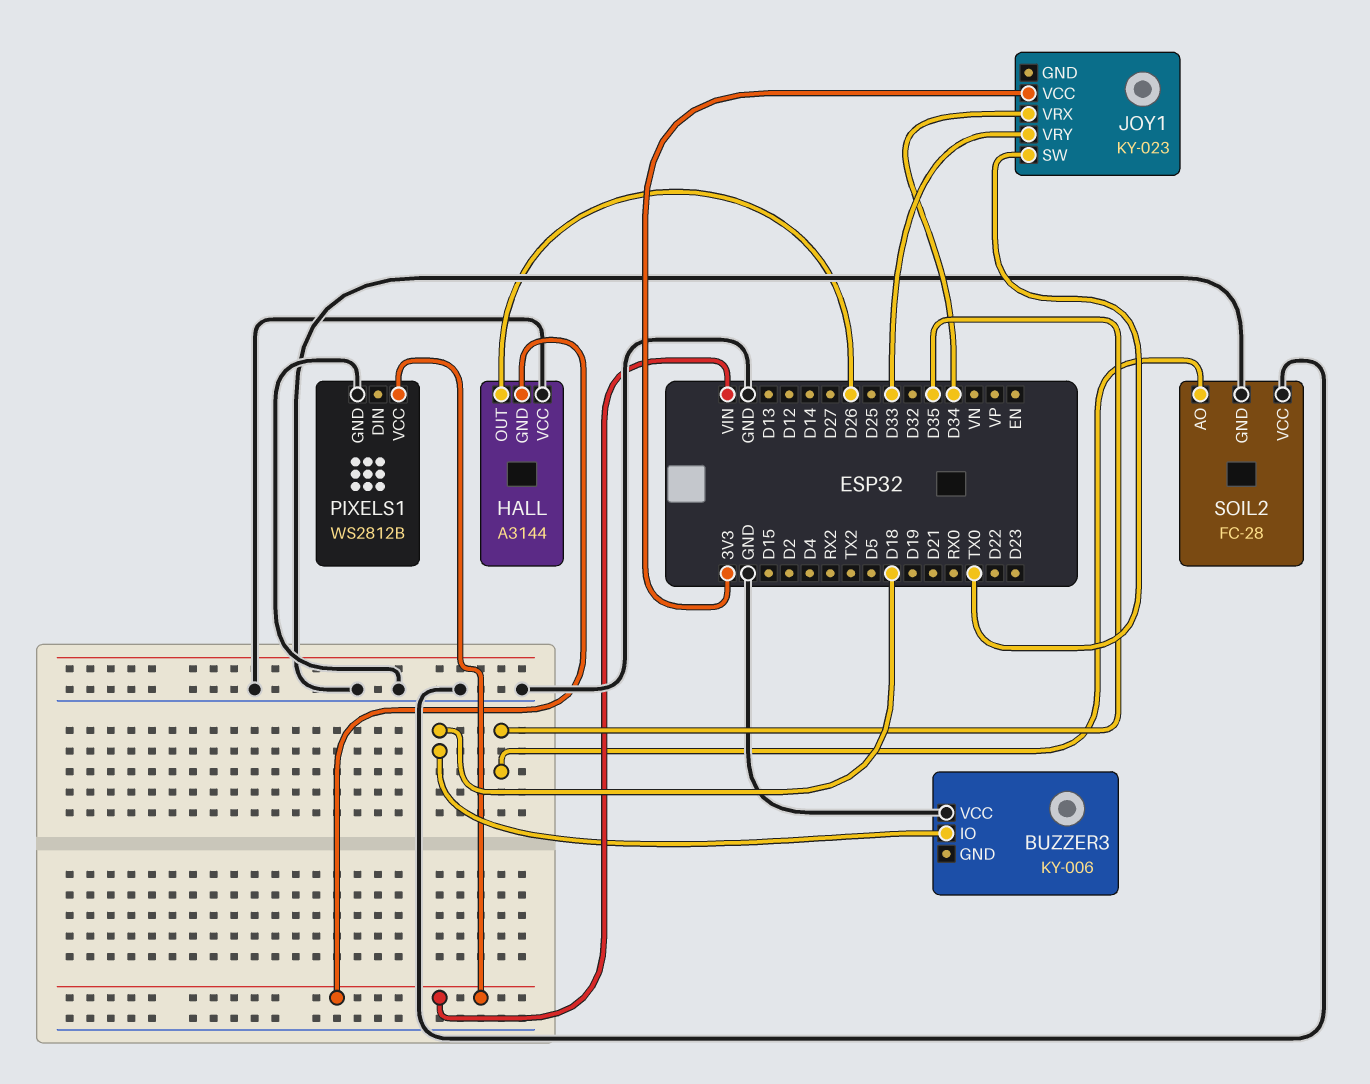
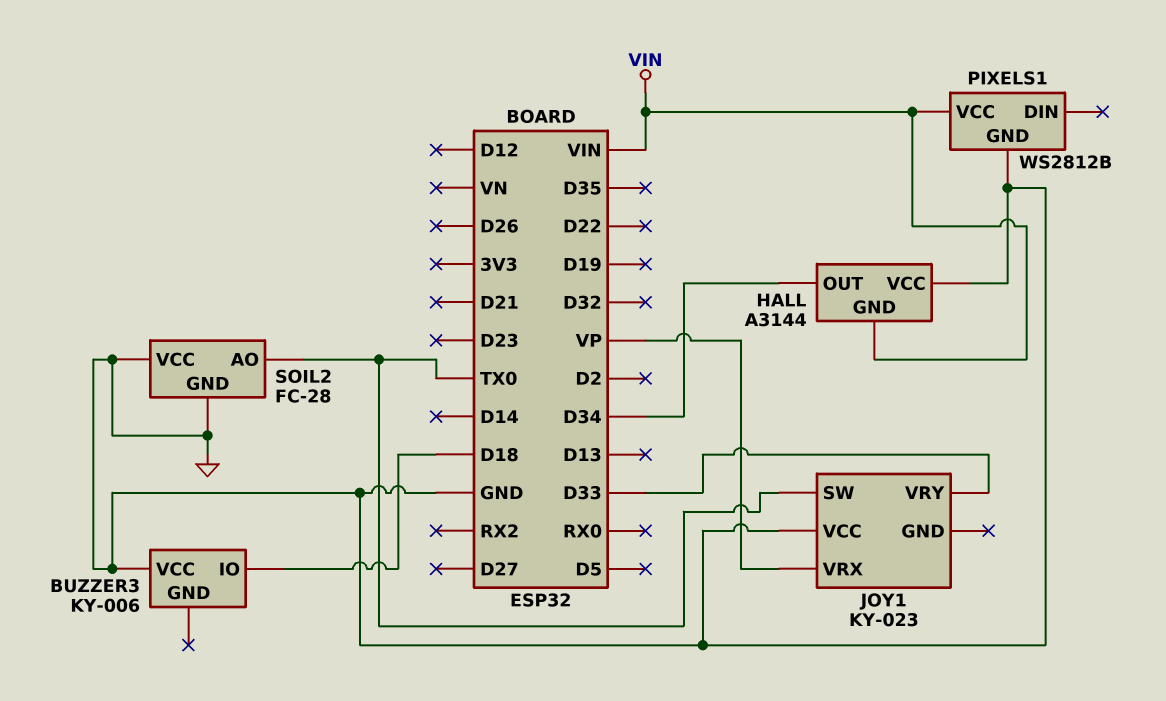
HALL pin OUT: D26 -> D34
JOY1 pin VCC: 3V3 -> GND
JOY1 pin VRX: D34 -> VP
SOIL2 pin AO: D35 -> TX0

